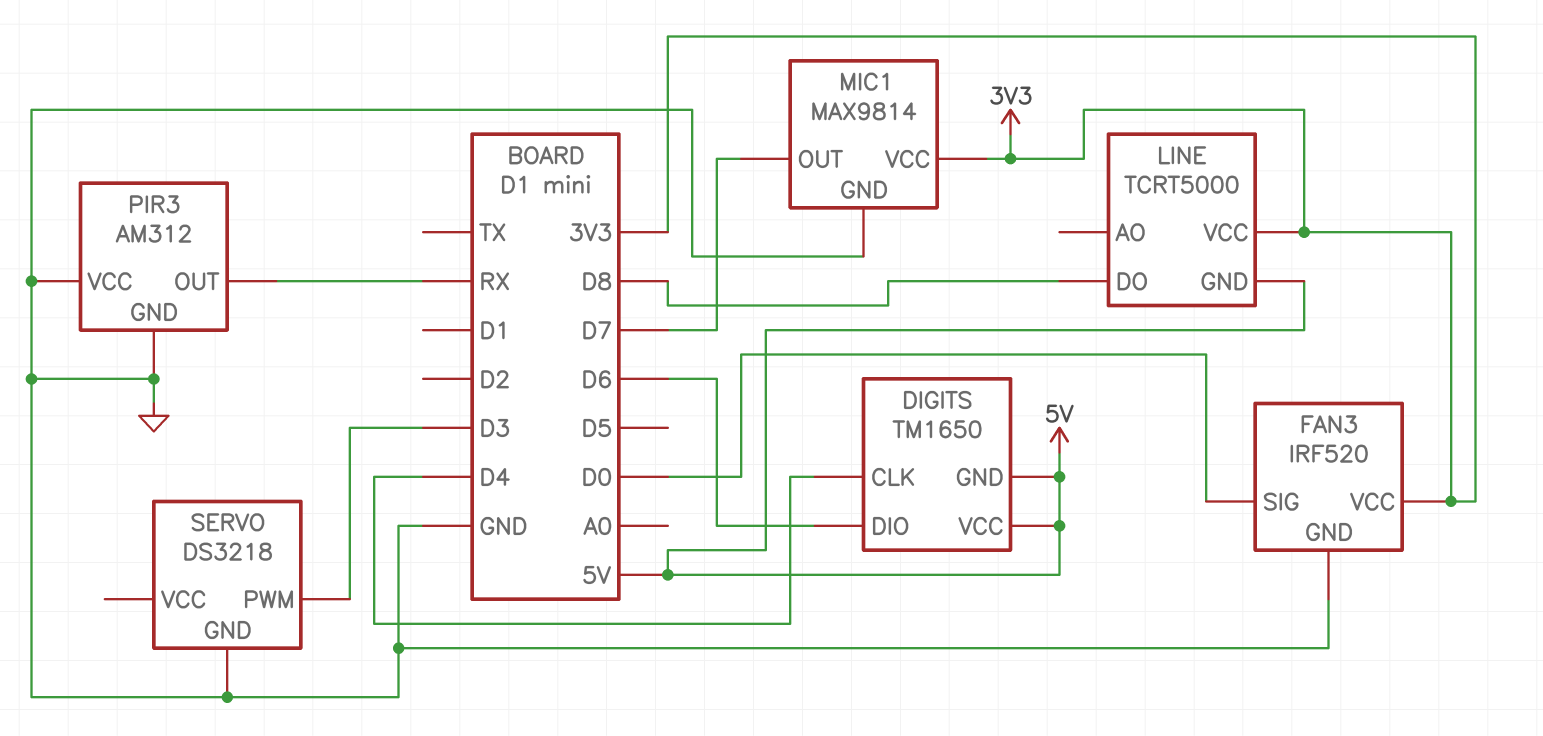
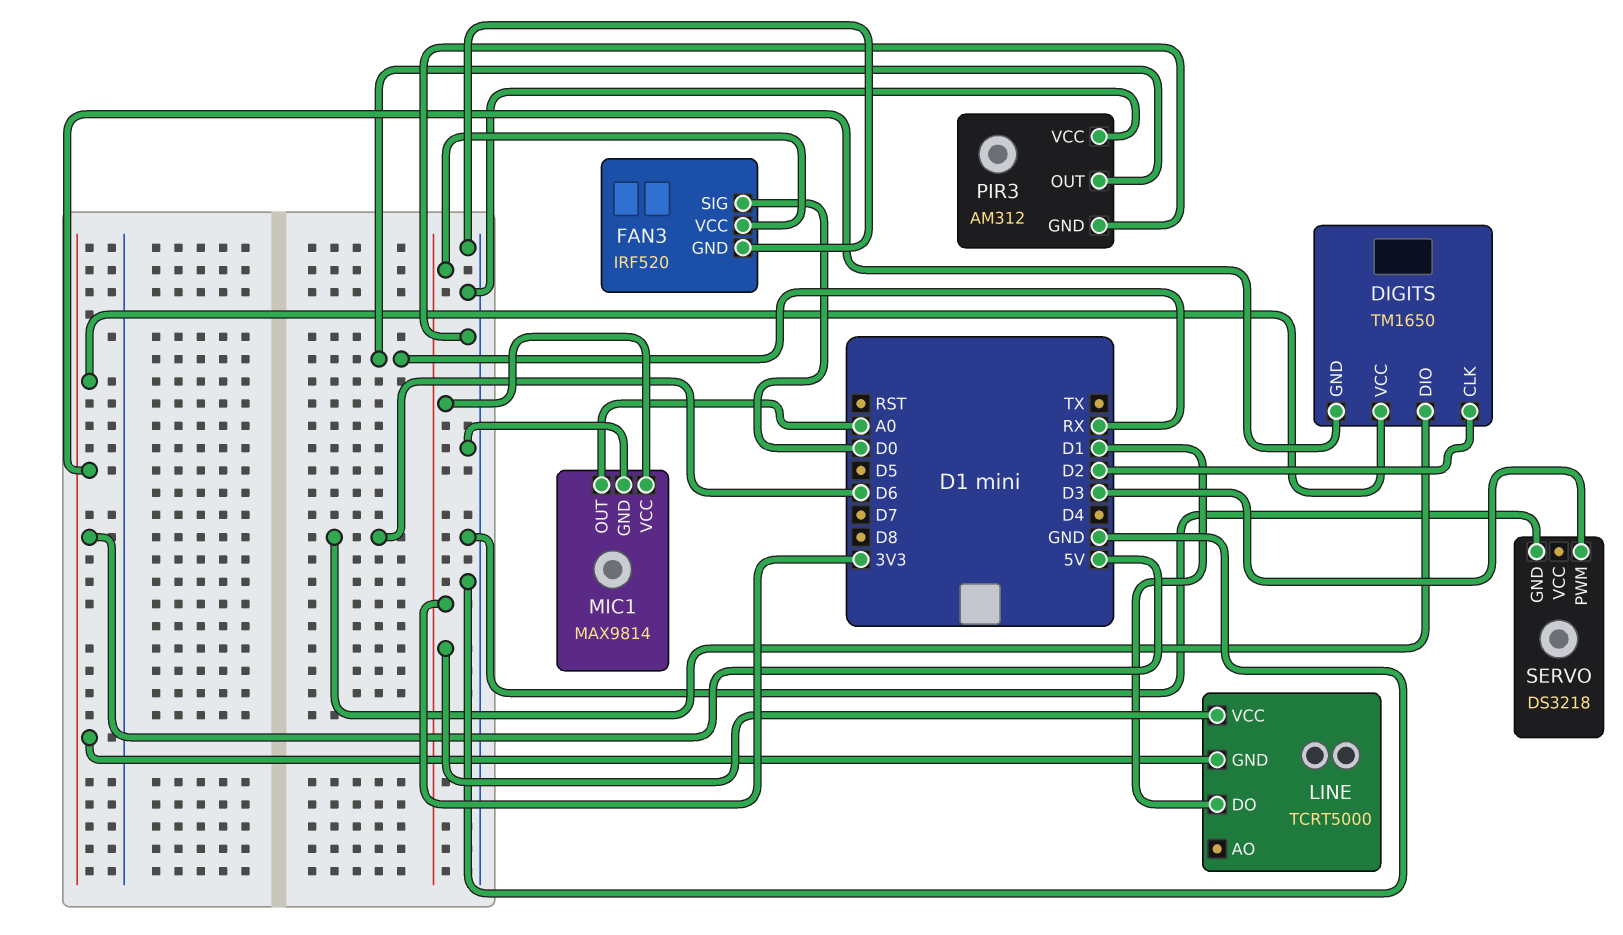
DIGITS pin CLK: D4 -> D2
LINE pin DO: D8 -> D1
MIC1 pin OUT: D7 -> A0

